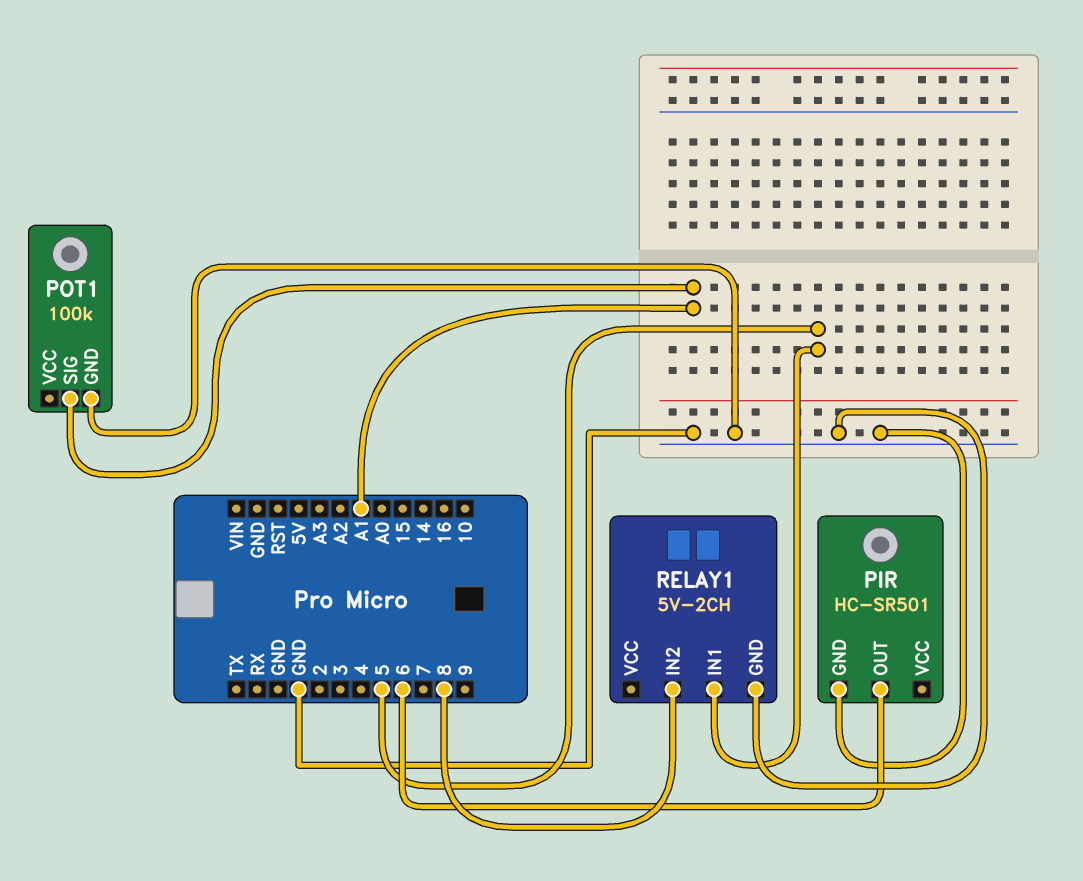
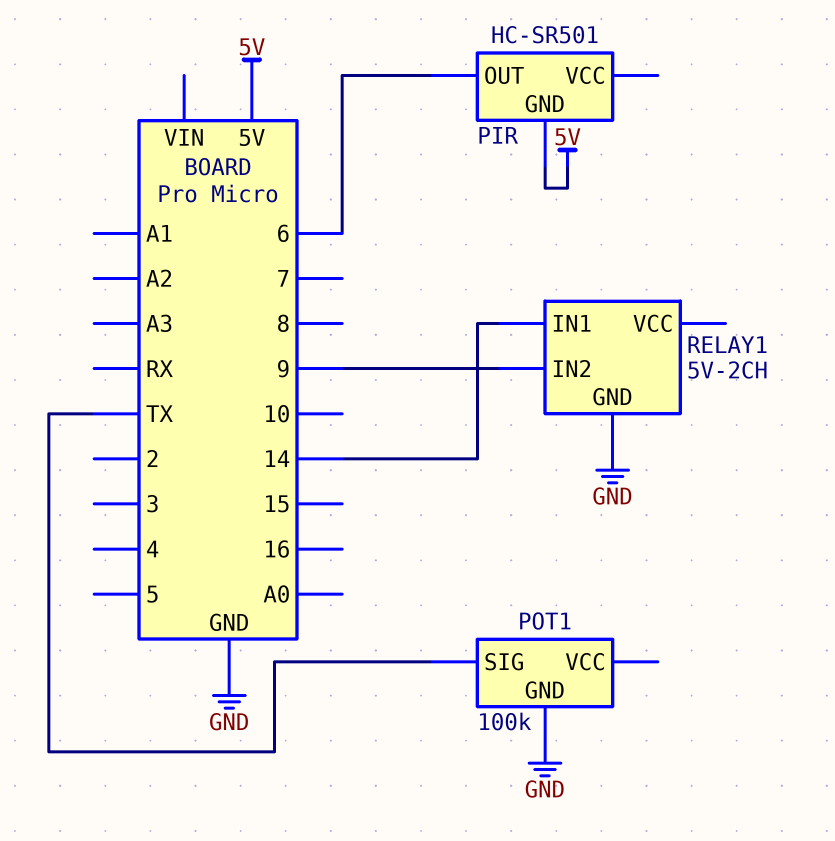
PIR pin GND: GND -> 5V
POT1 pin SIG: A1 -> TX
RELAY1 pin IN1: 5 -> 14
RELAY1 pin IN2: 8 -> 9

